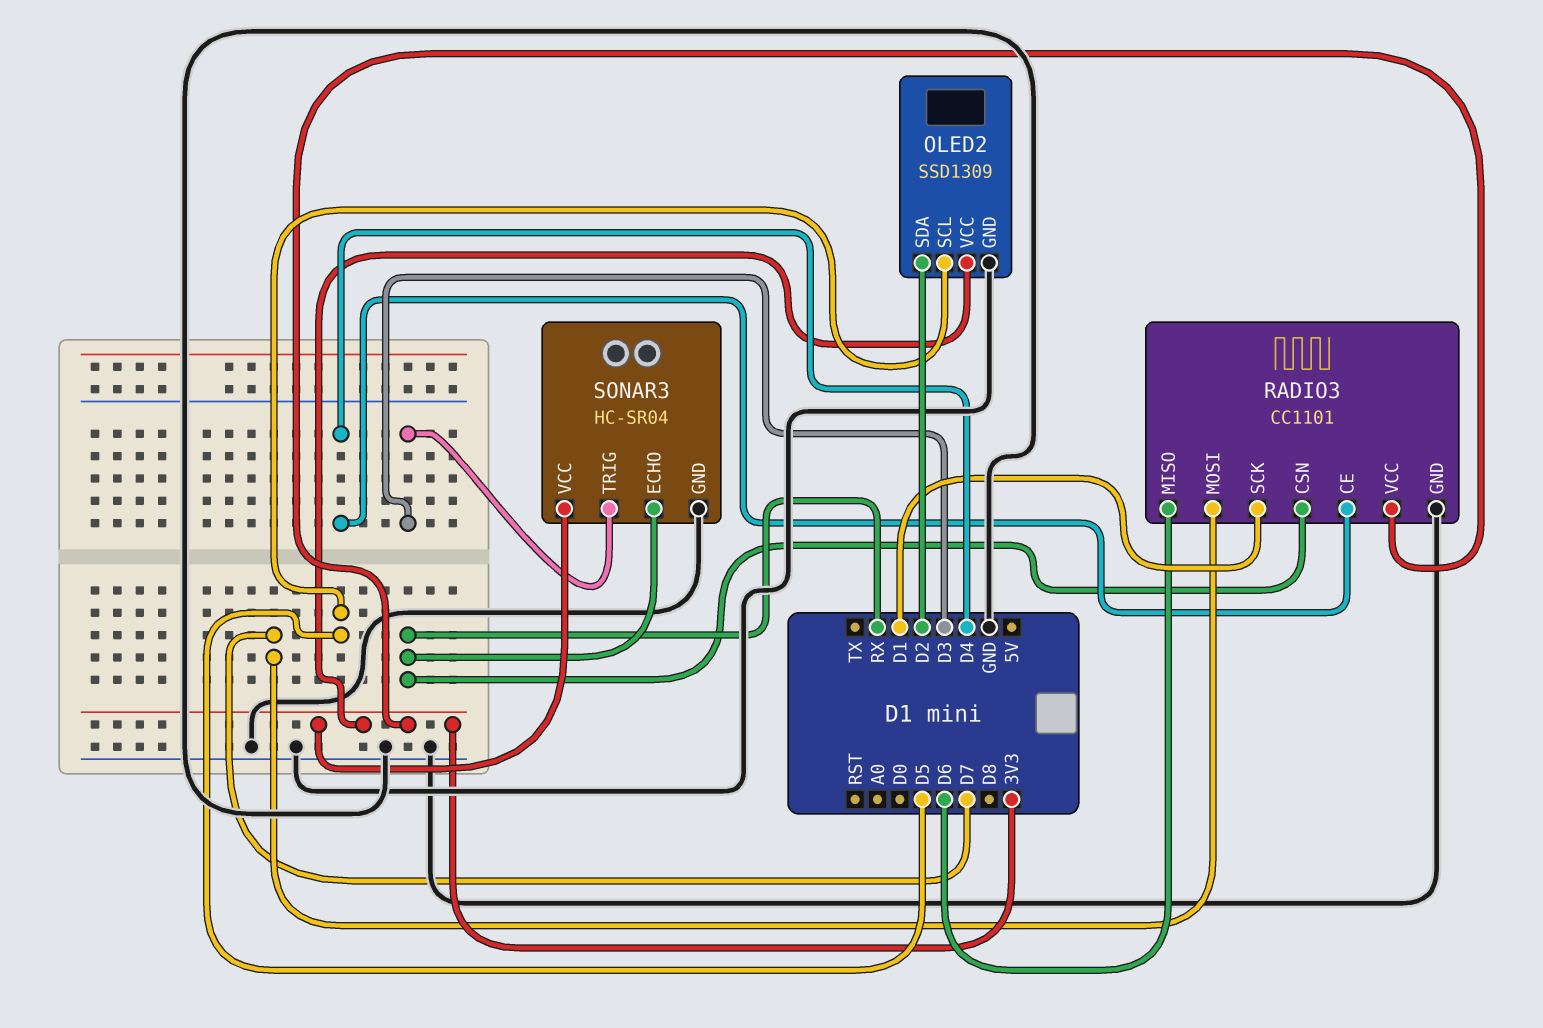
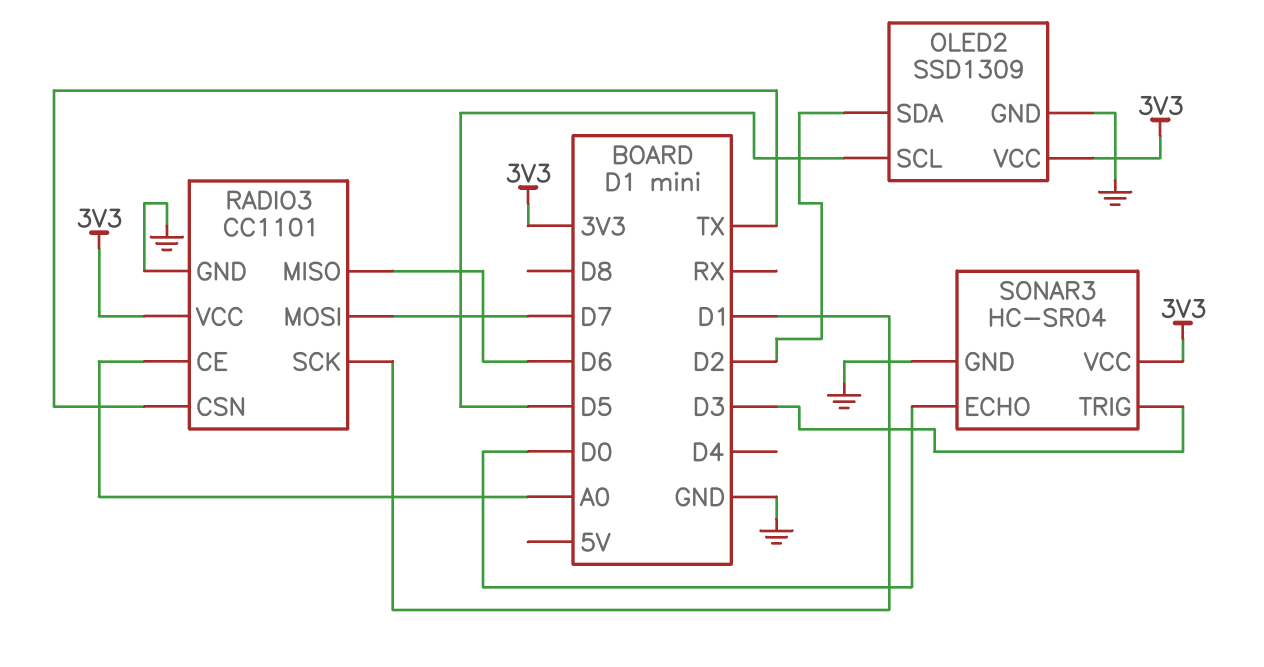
RADIO3 pin CE: D4 -> A0
RADIO3 pin CSN: RX -> TX
SONAR3 pin ECHO: RX -> D0

